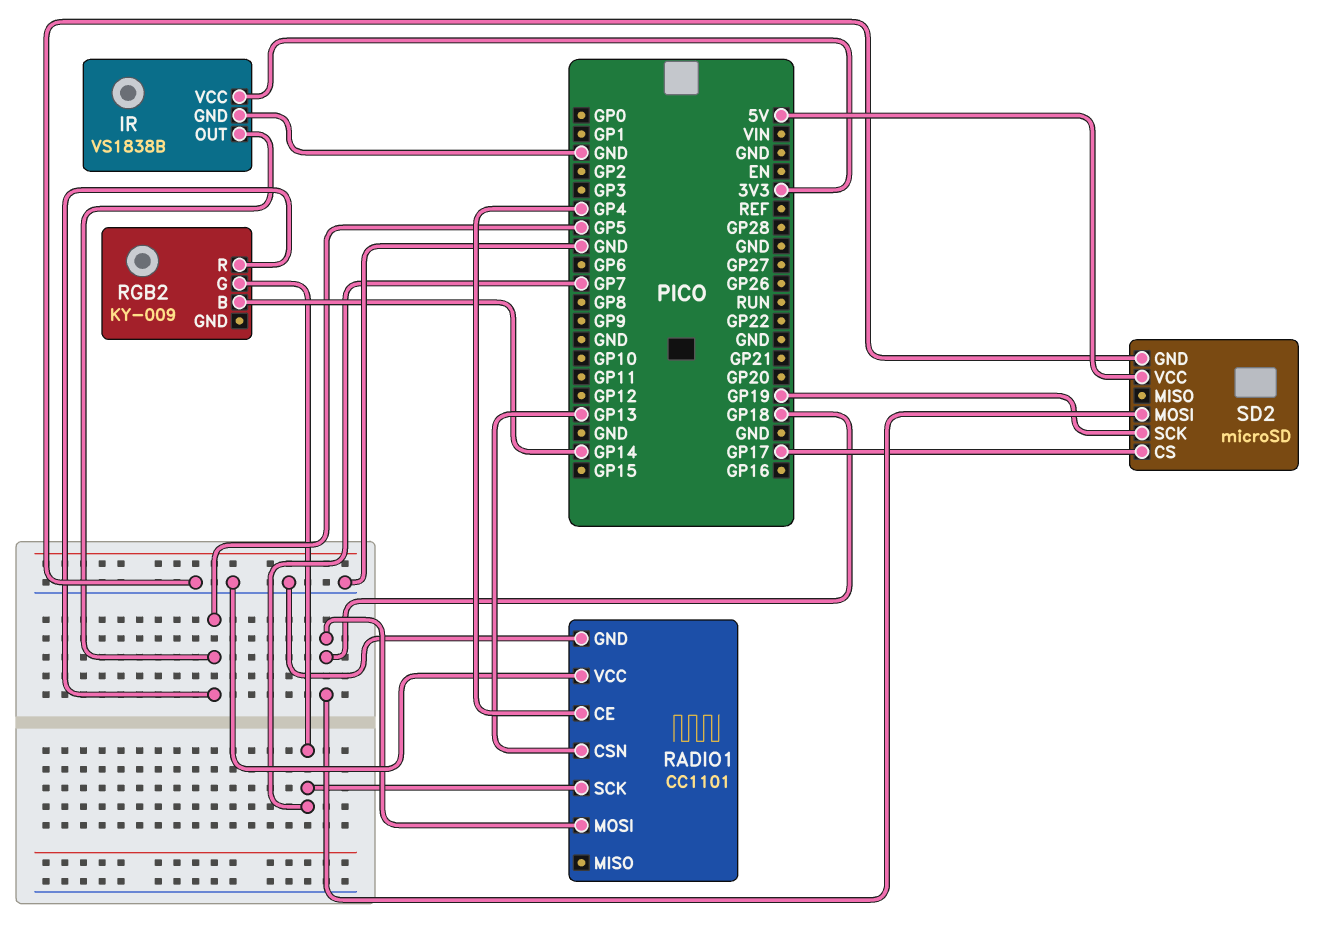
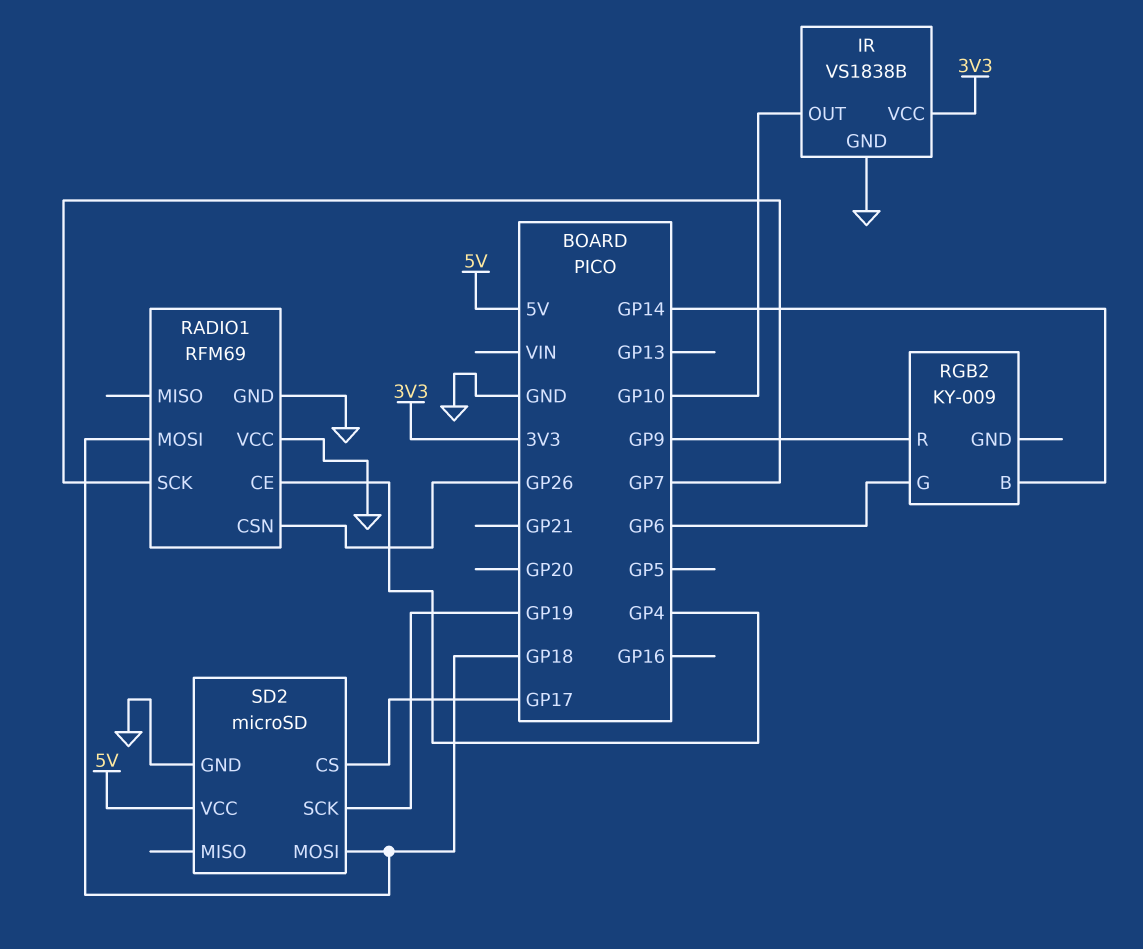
IR pin OUT: GP5 -> GP10
RADIO1: CC1101 -> RFM69
RADIO1 pin CSN: GP13 -> GP26
RGB2 pin G: GP7 -> GP6
RGB2 pin R: GP5 -> GP9

